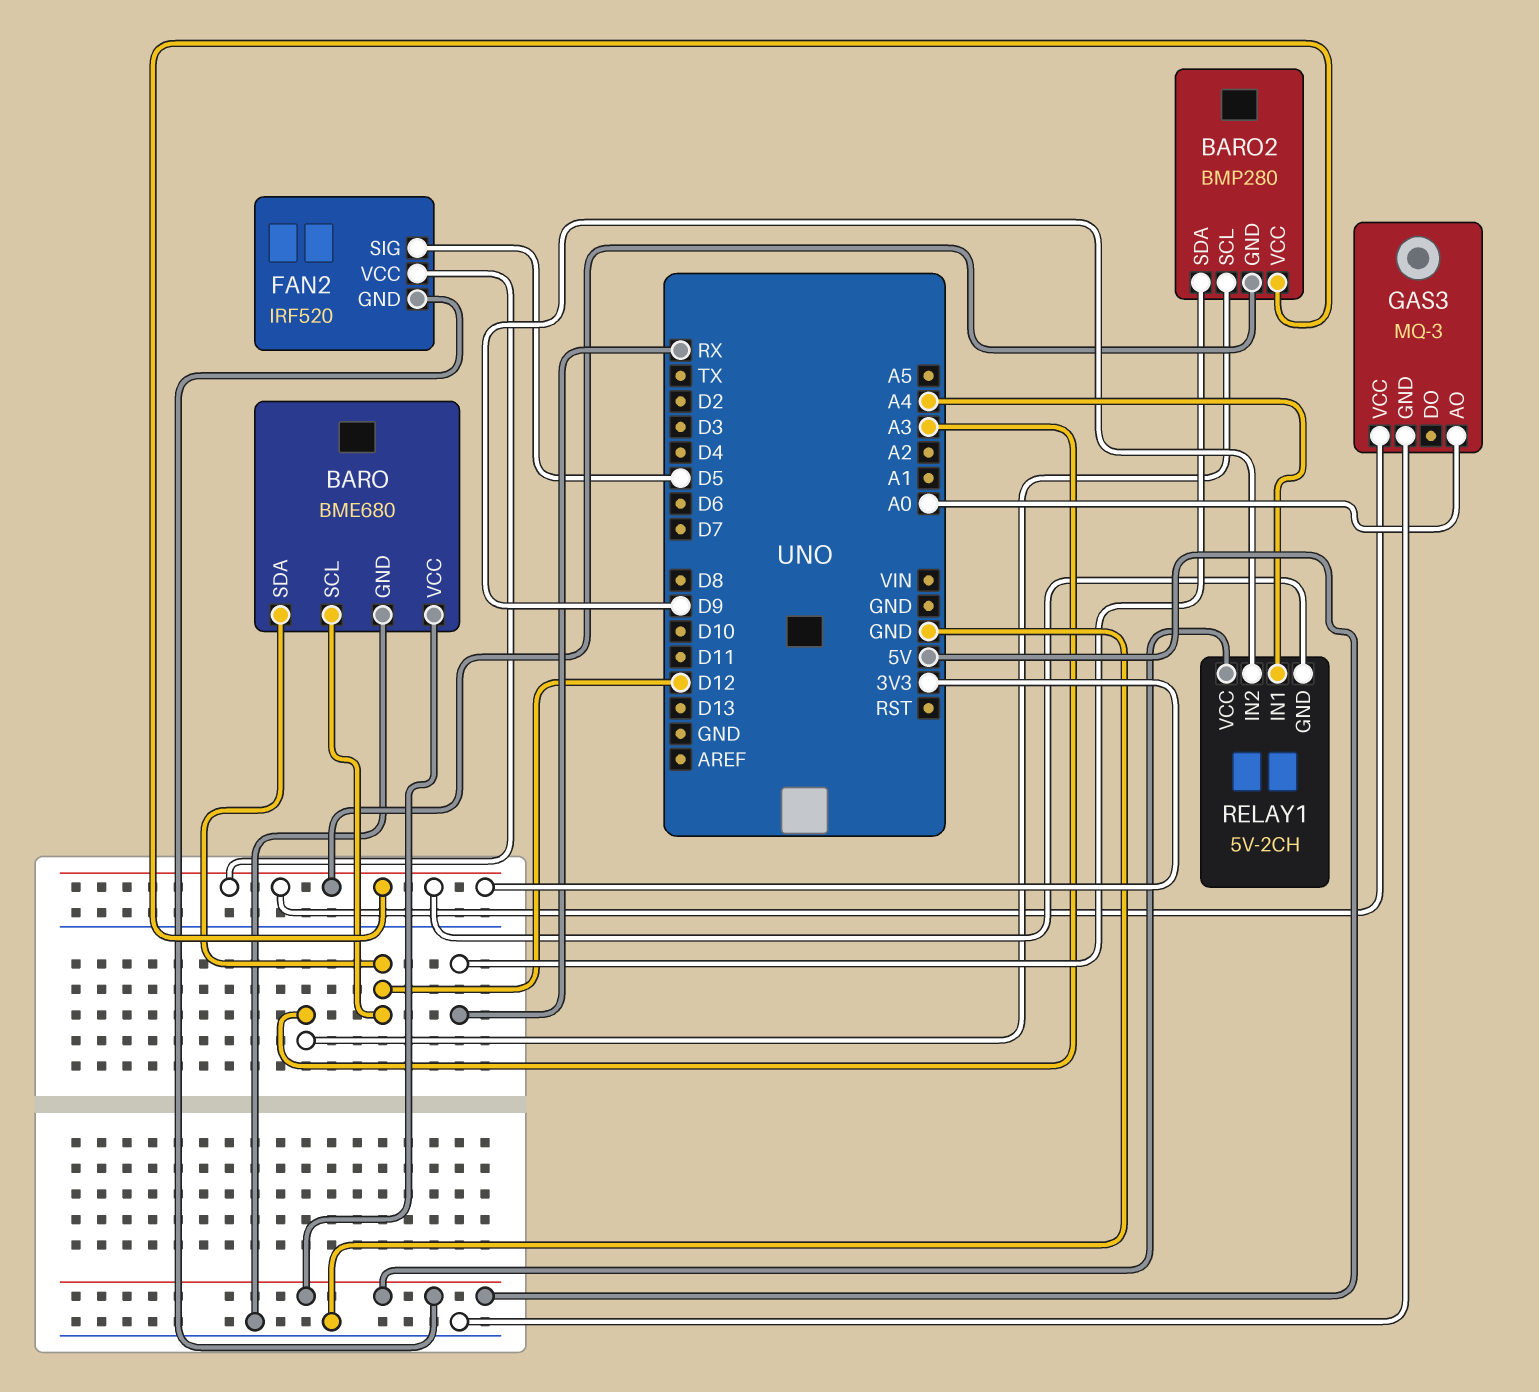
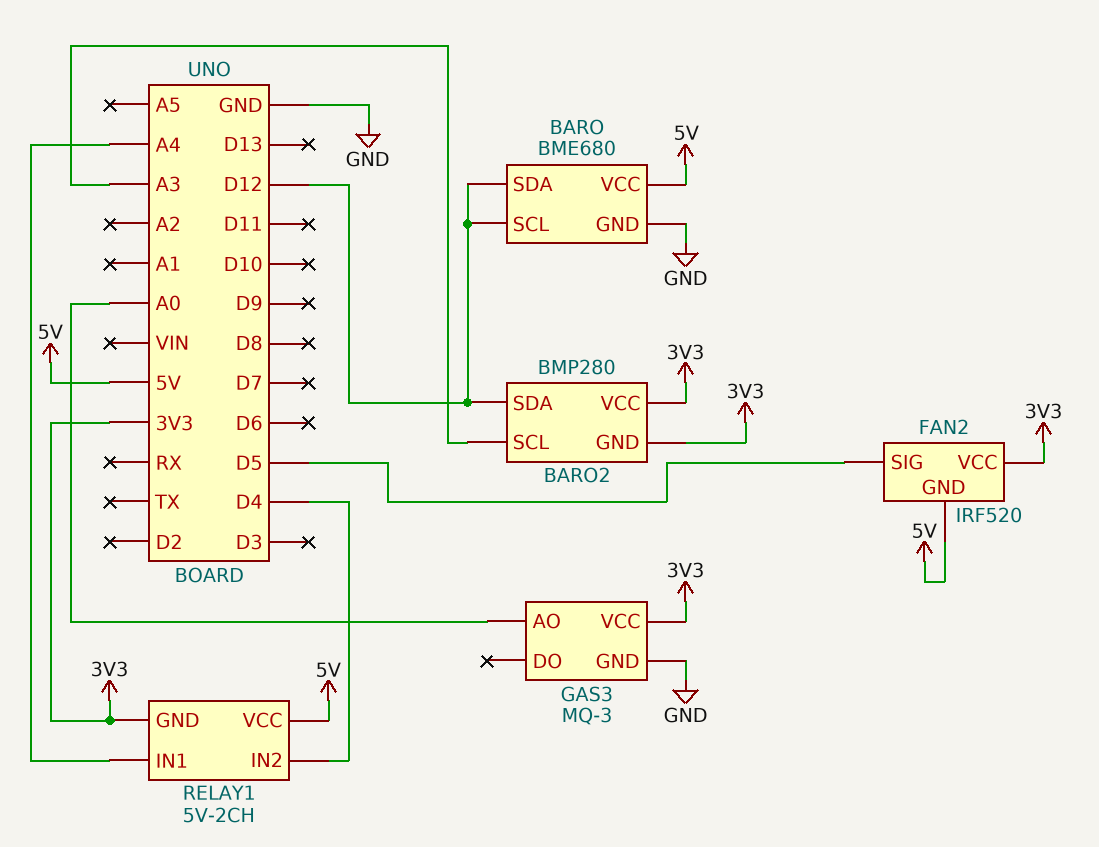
BARO2 pin SDA: RX -> D12
RELAY1 pin IN2: D9 -> D4

